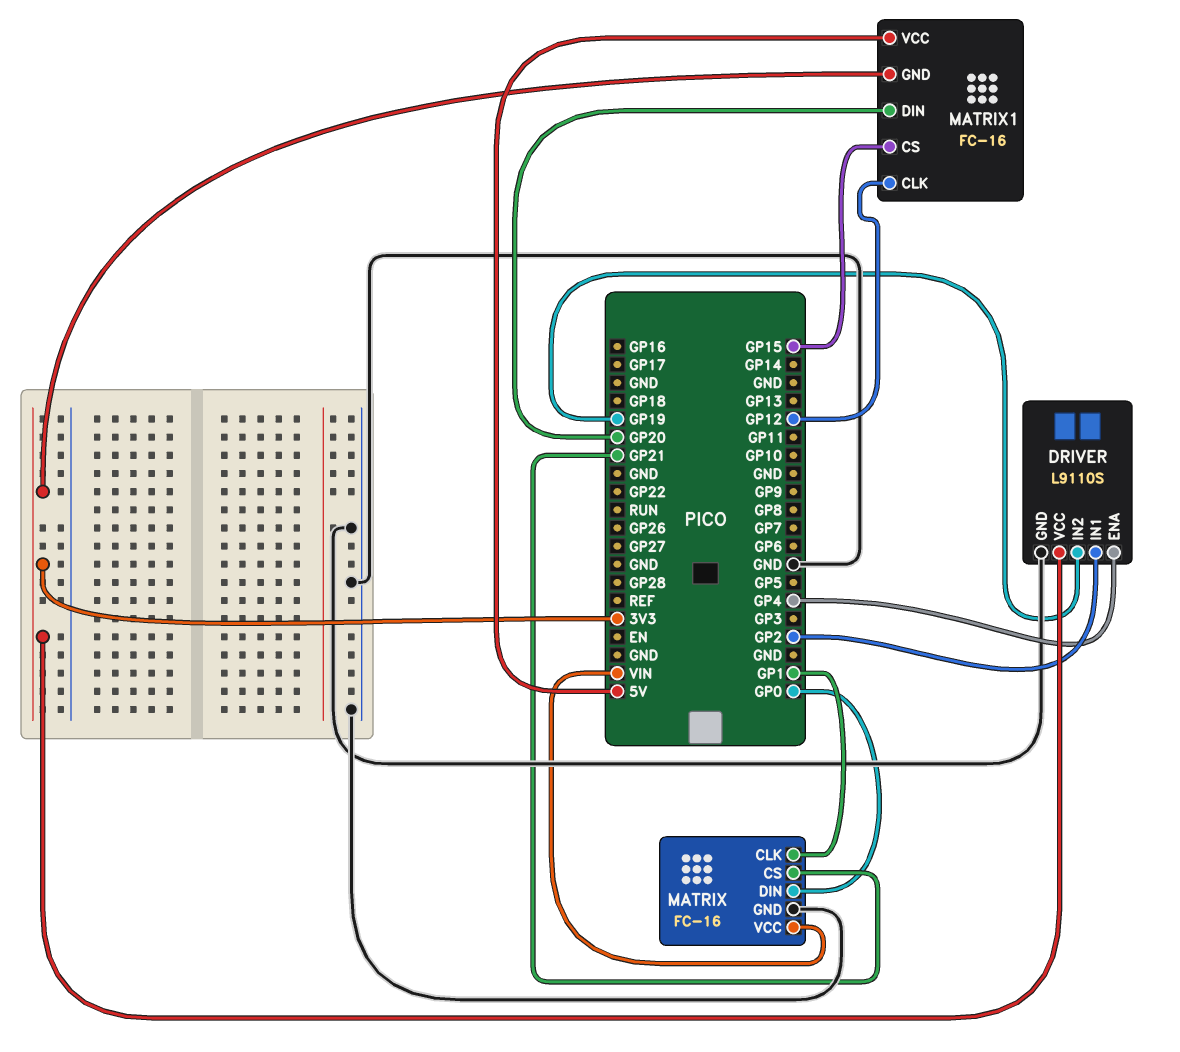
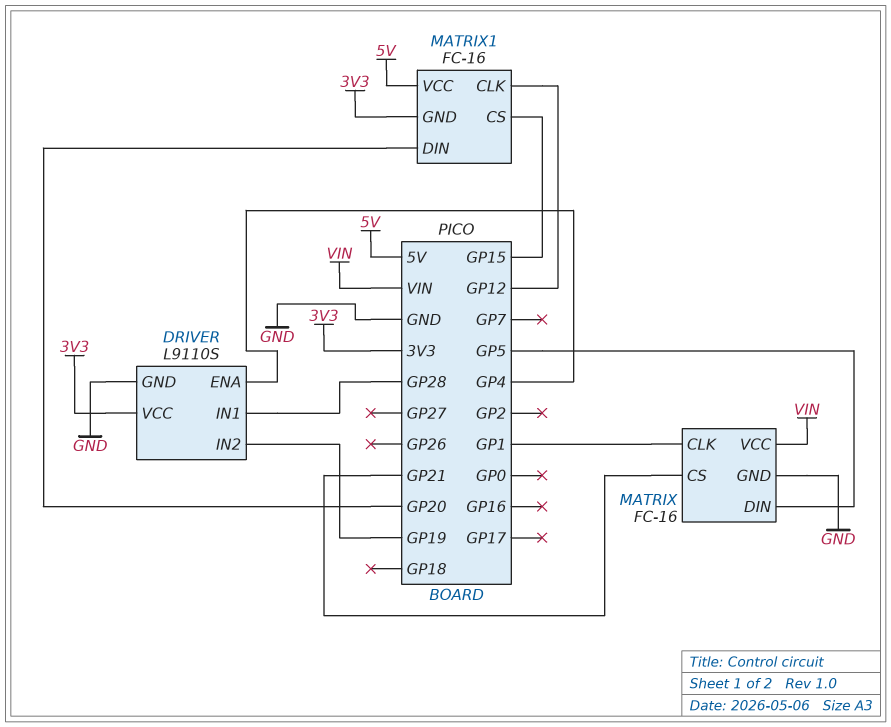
DRIVER pin IN1: GP2 -> GP28
MATRIX pin DIN: GP0 -> GP5

